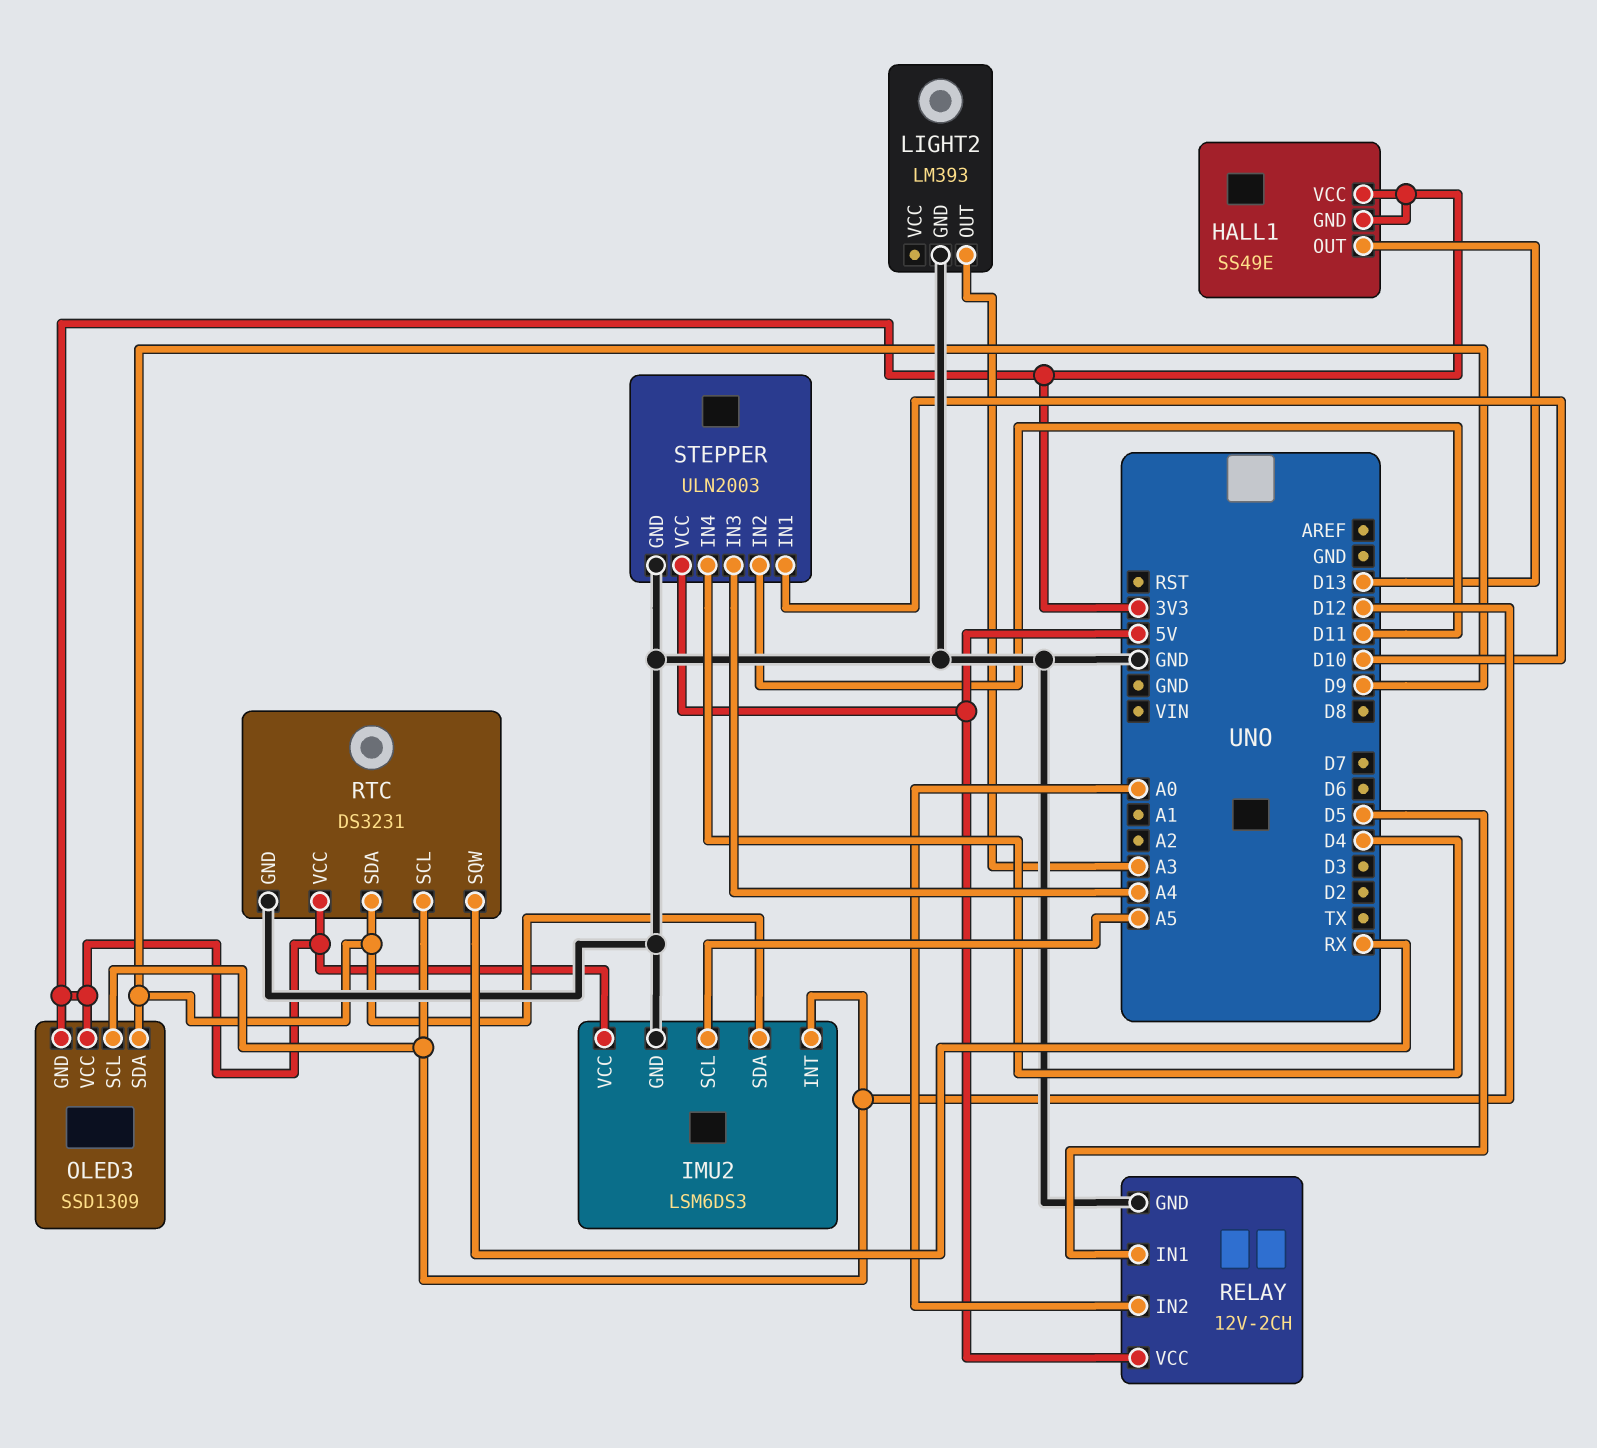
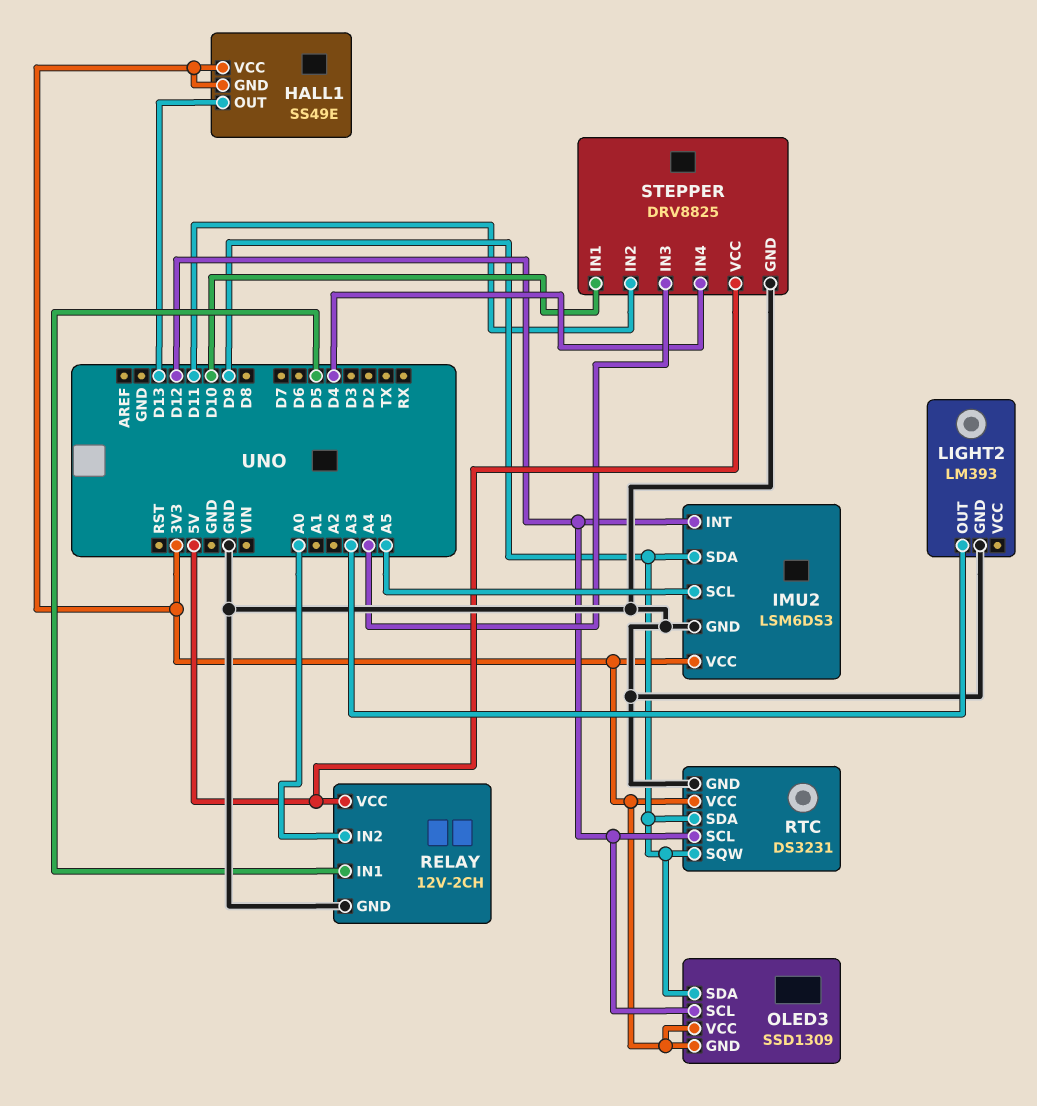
RTC pin SQW: RX -> D9
STEPPER: ULN2003 -> DRV8825

